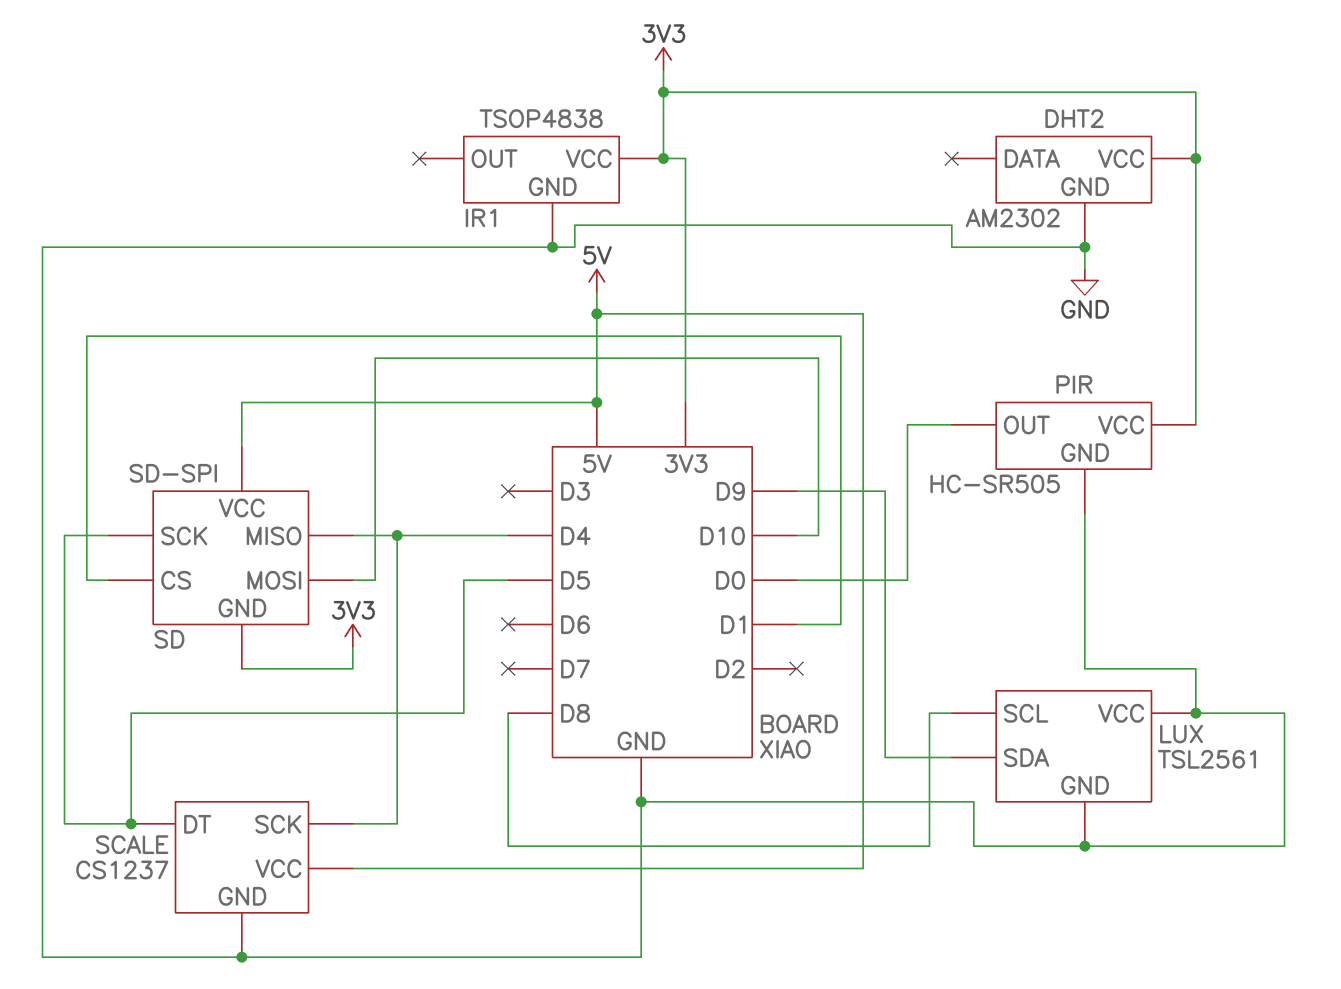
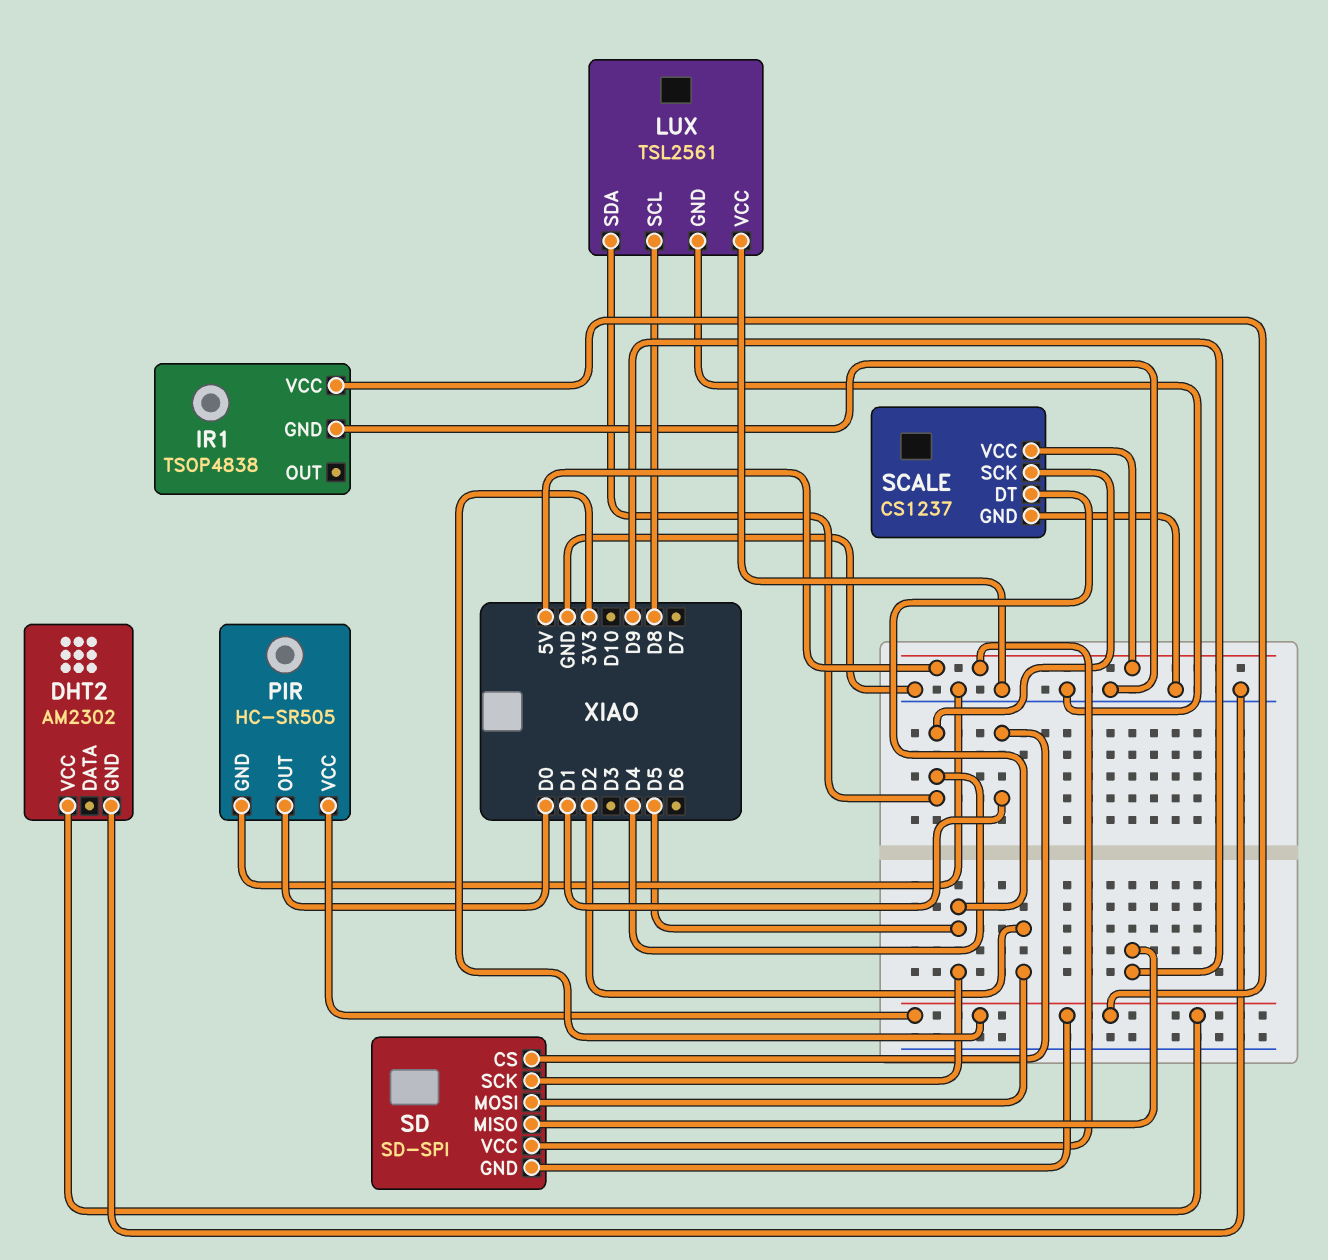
LUX pin SDA: D9 -> D4
SD pin MISO: D4 -> D9
SD pin MOSI: D10 -> D2

